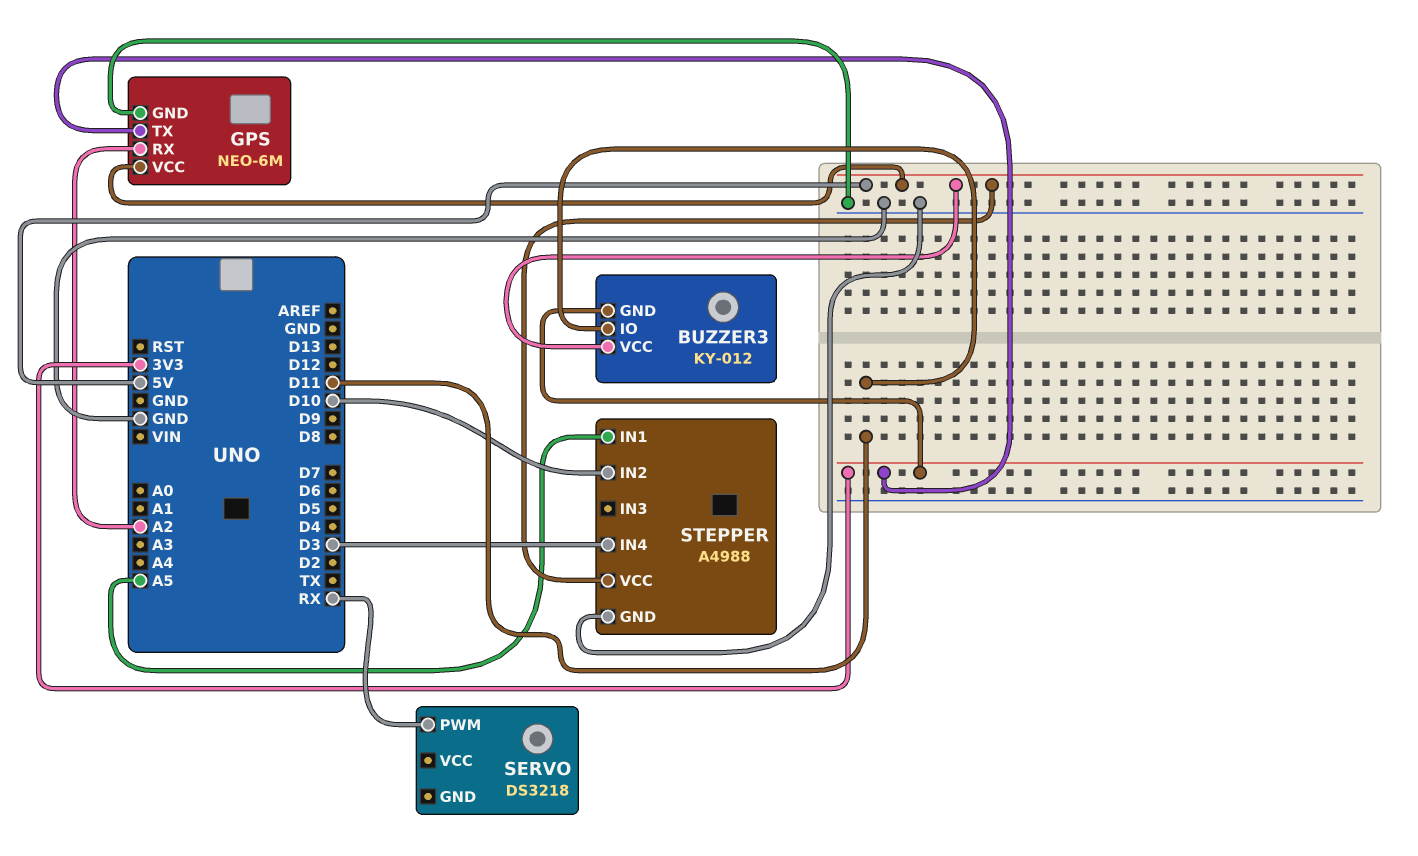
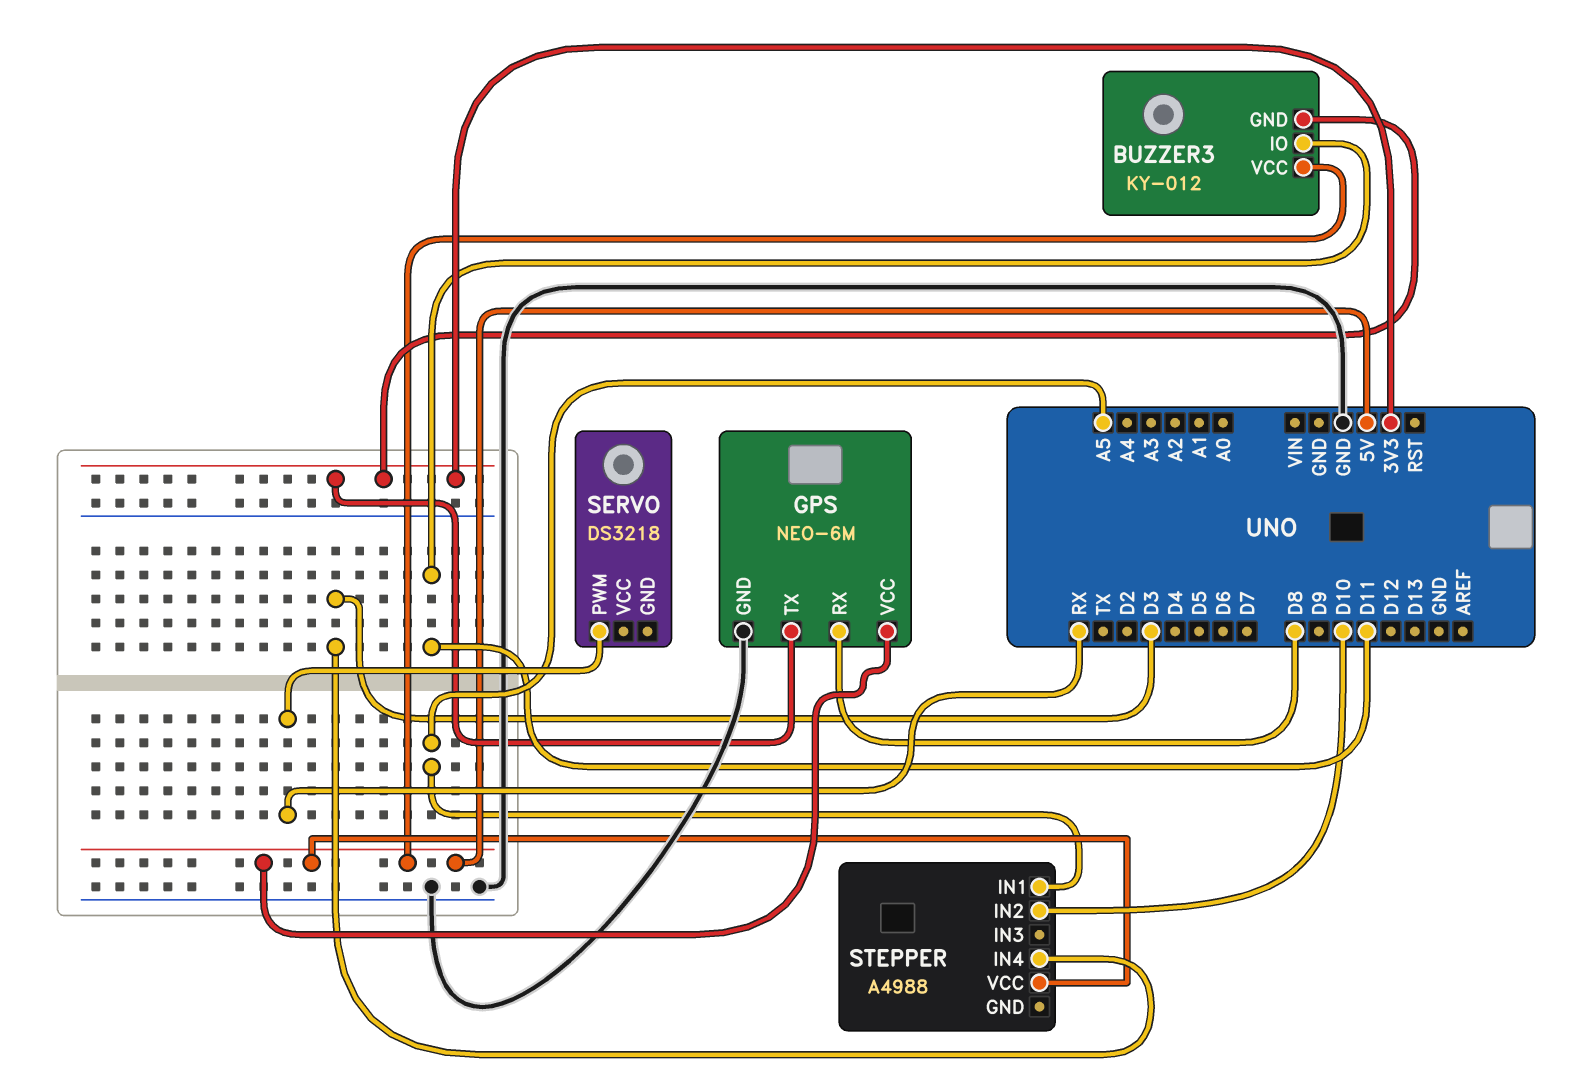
GPS pin RX: A2 -> D8
STEPPER pin GND: GND -> none

